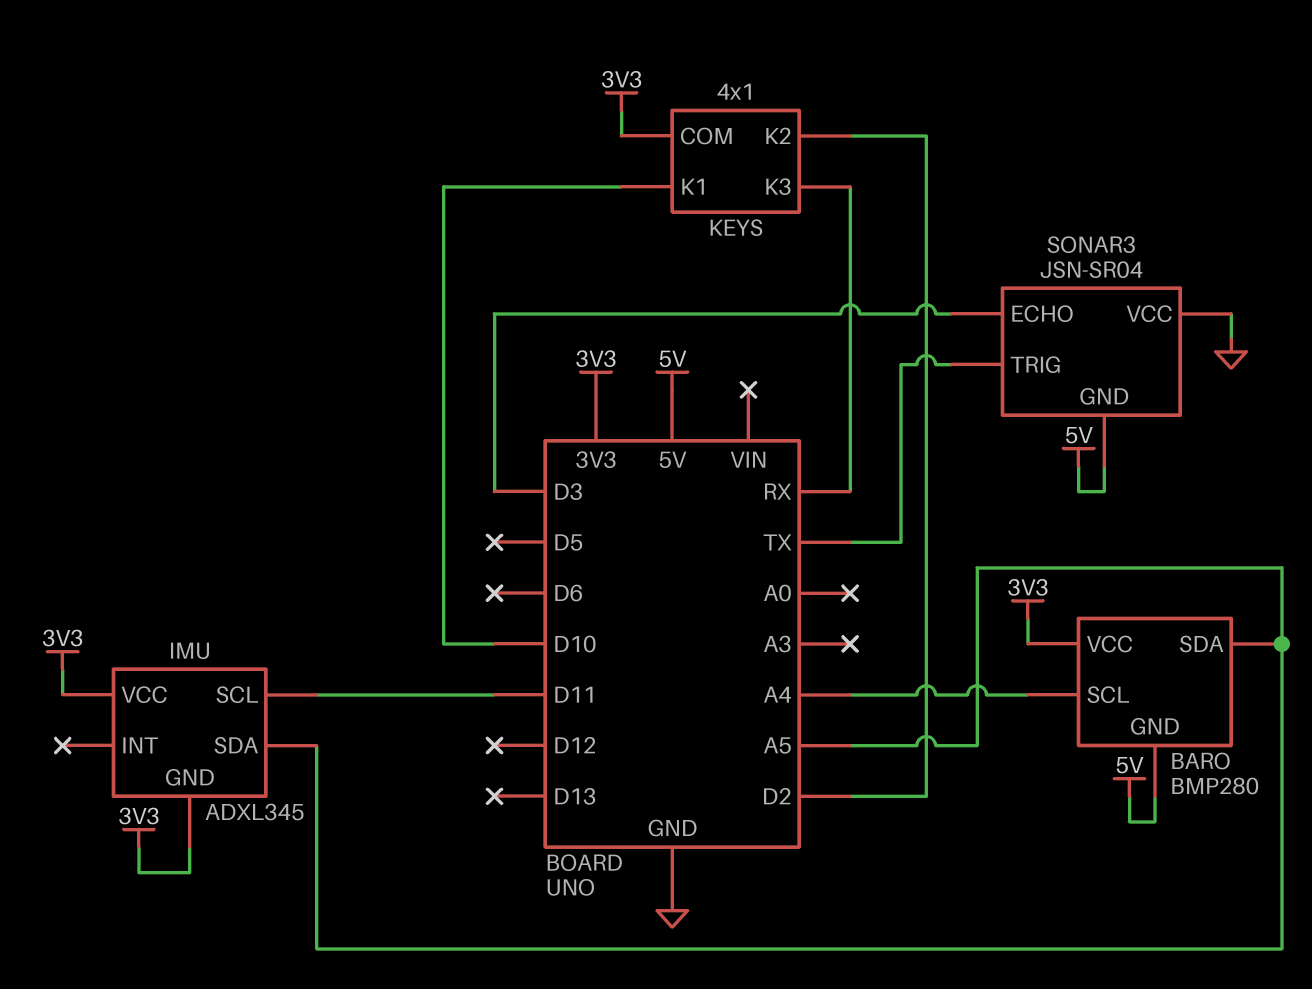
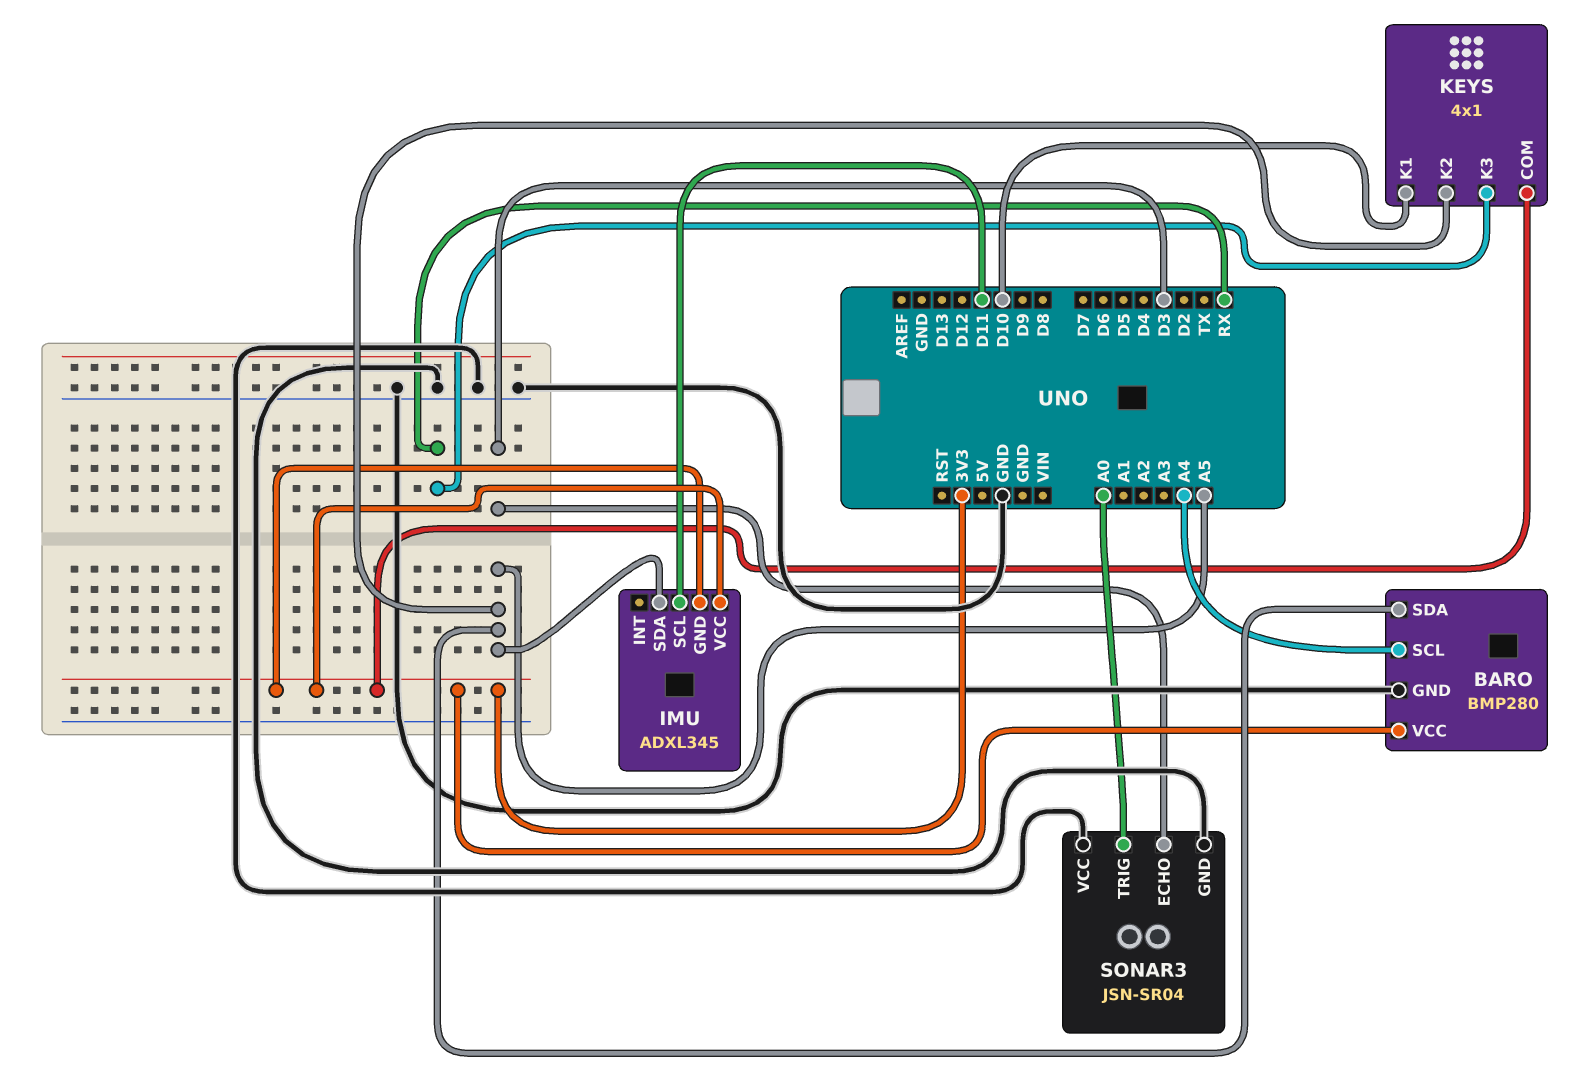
BARO pin GND: 5V -> GND
KEYS pin K2: D2 -> A5
SONAR3 pin GND: 5V -> GND
SONAR3 pin TRIG: TX -> A0

